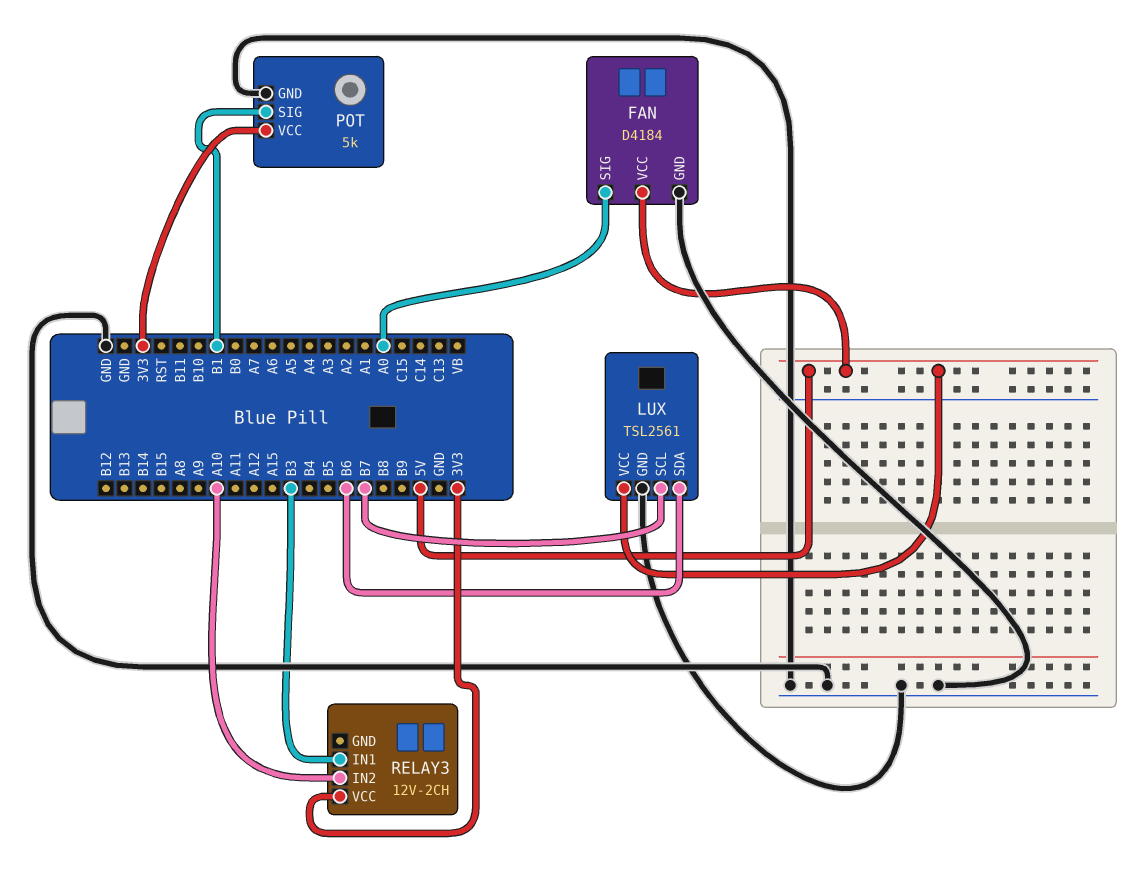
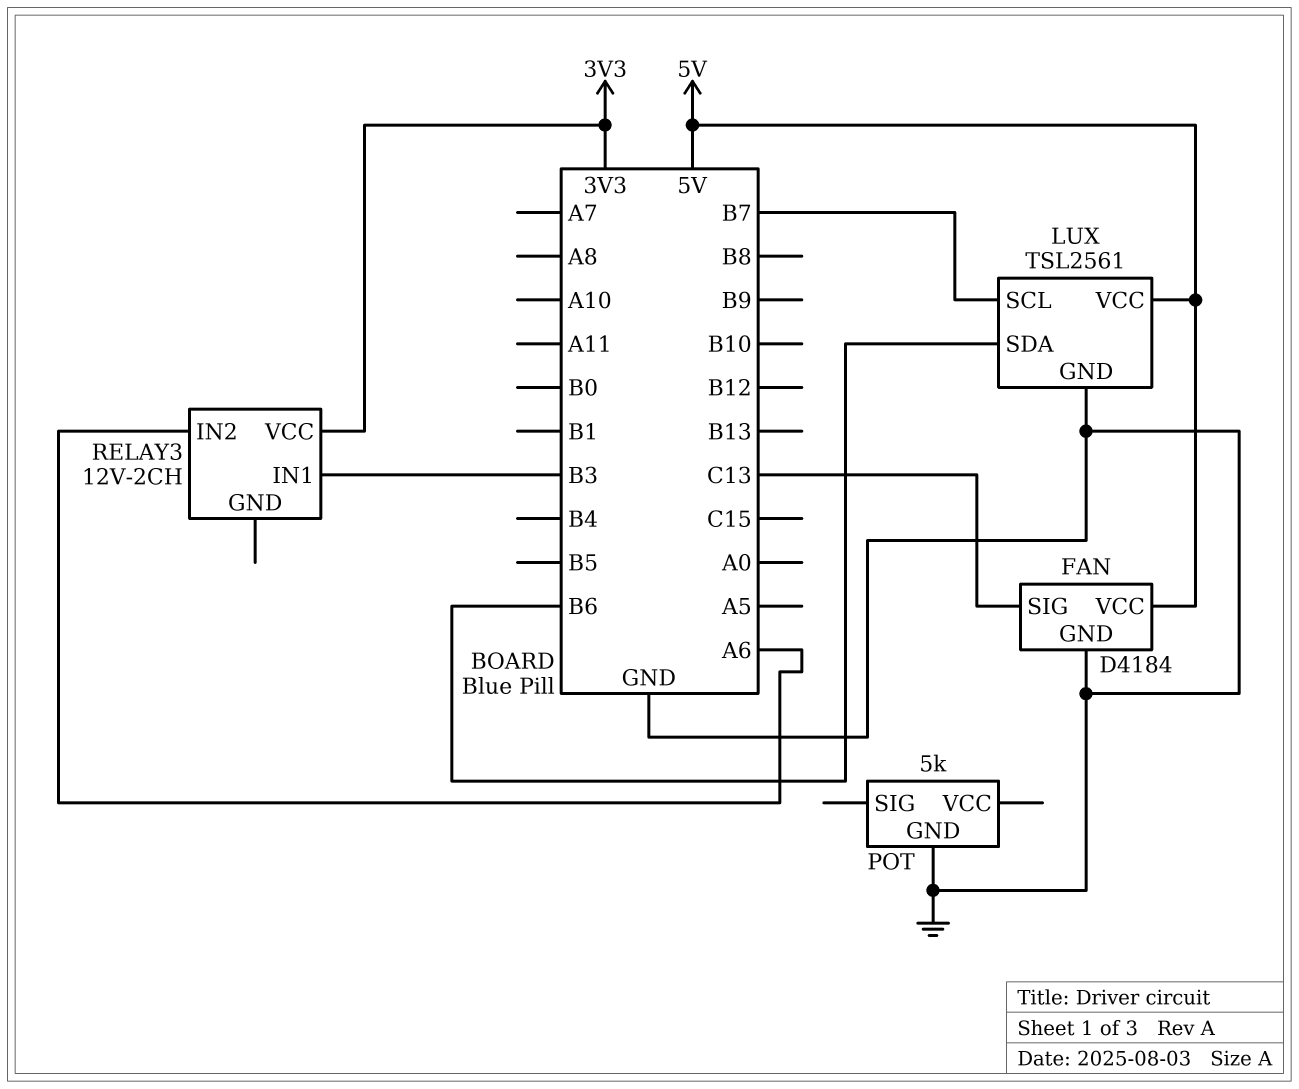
FAN pin SIG: A0 -> C13
POT pin SIG: B1 -> none
POT pin VCC: 3V3 -> none
RELAY3 pin IN2: A10 -> A6

